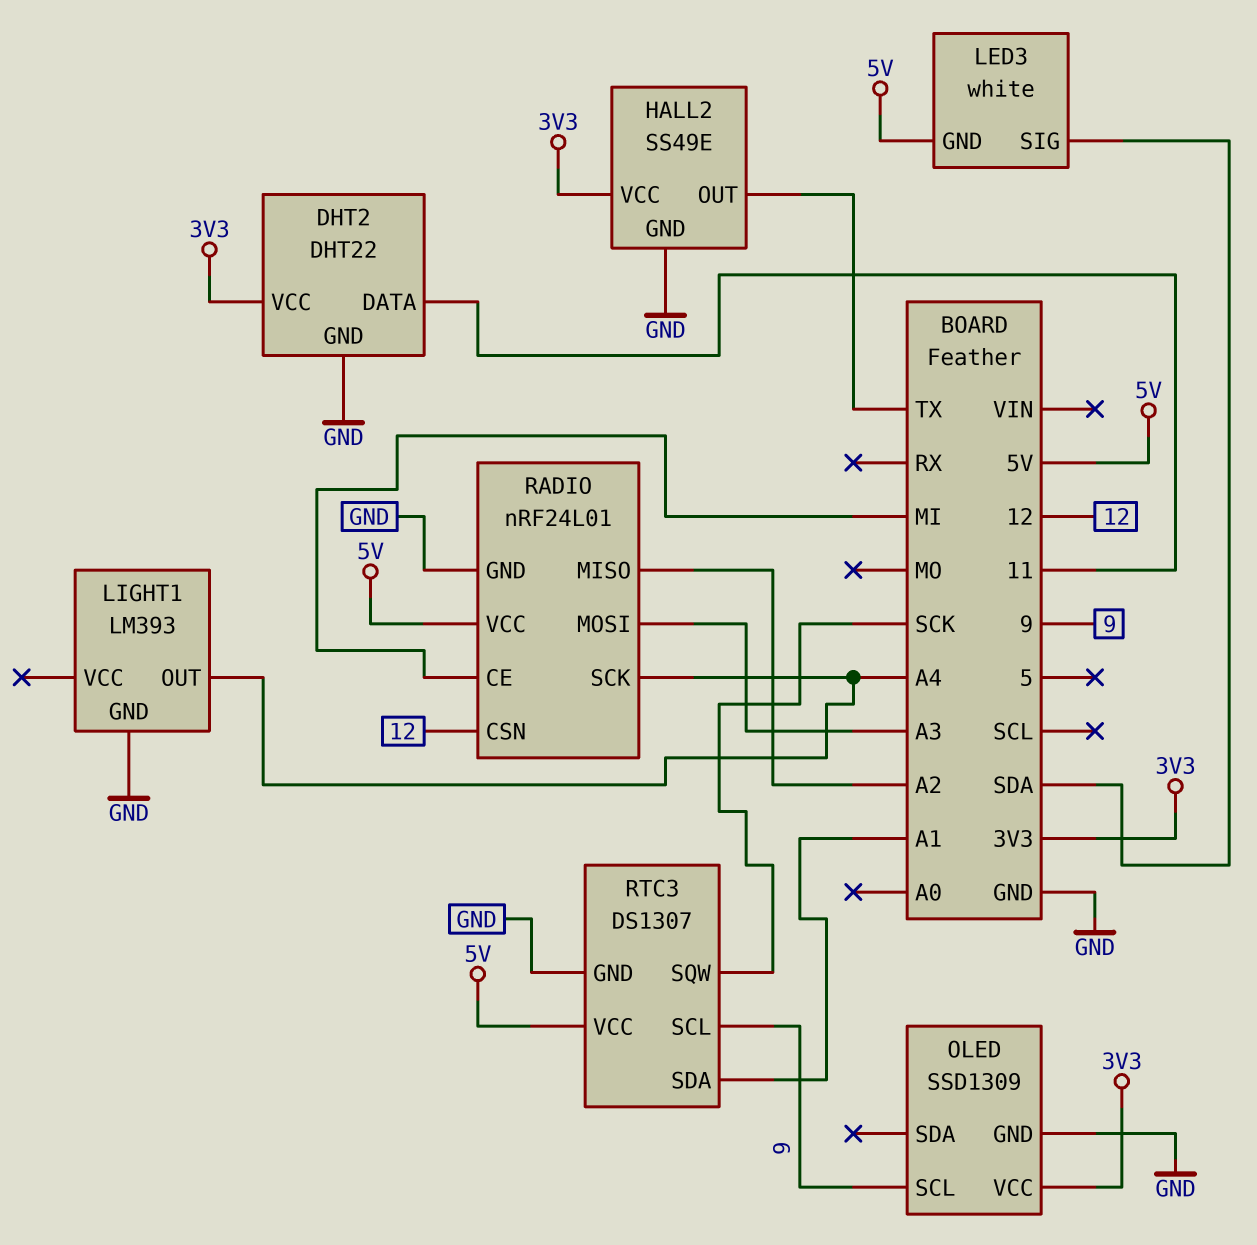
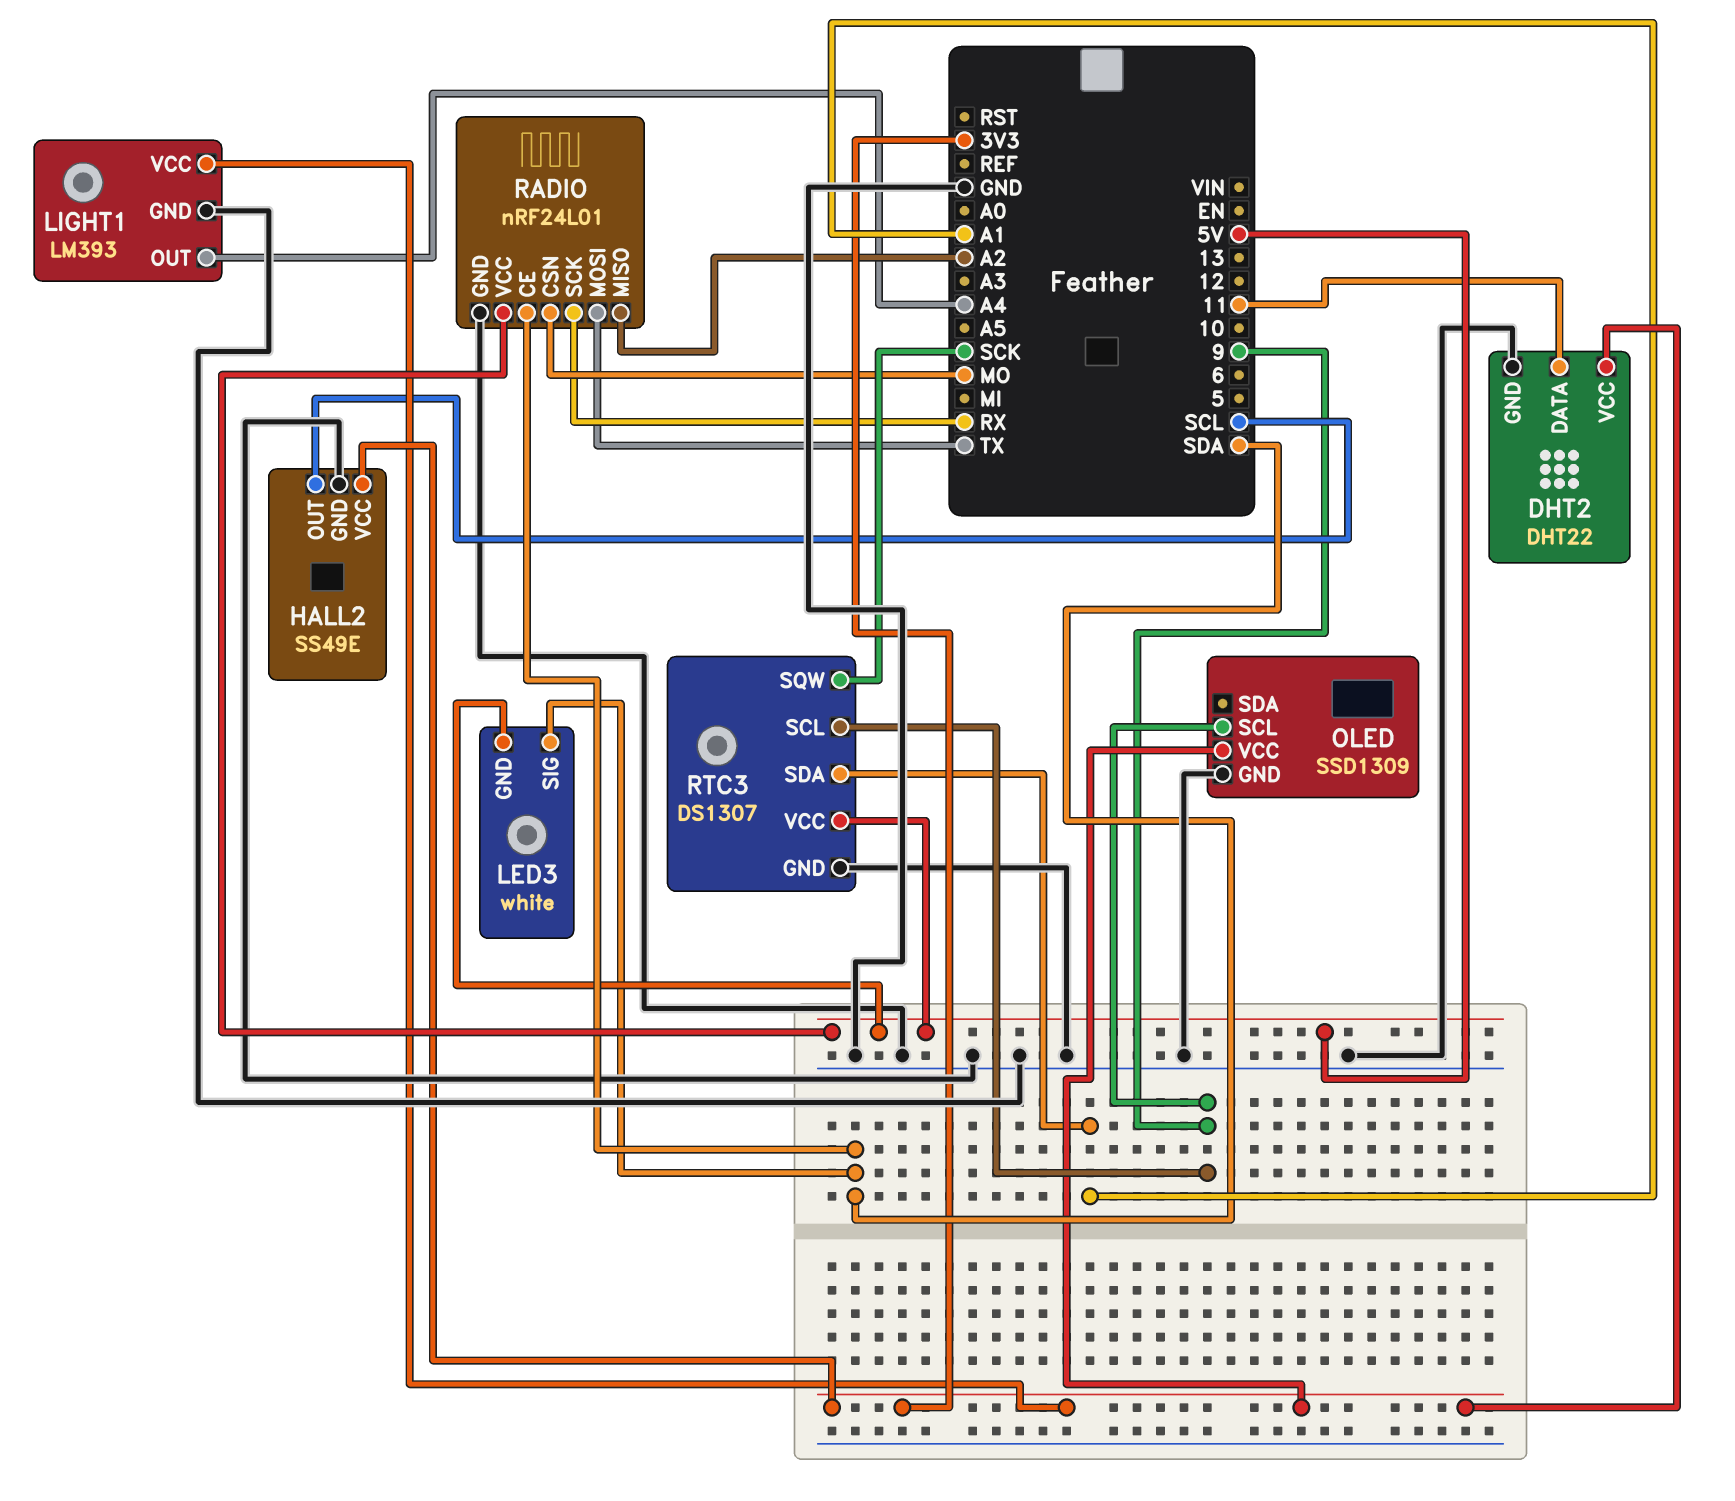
HALL2 pin OUT: TX -> SCL
LIGHT1 pin VCC: none -> 3V3
RADIO pin CE: MI -> SDA
RADIO pin CSN: 12 -> MO
RADIO pin MOSI: A3 -> TX
RADIO pin SCK: A4 -> RX

